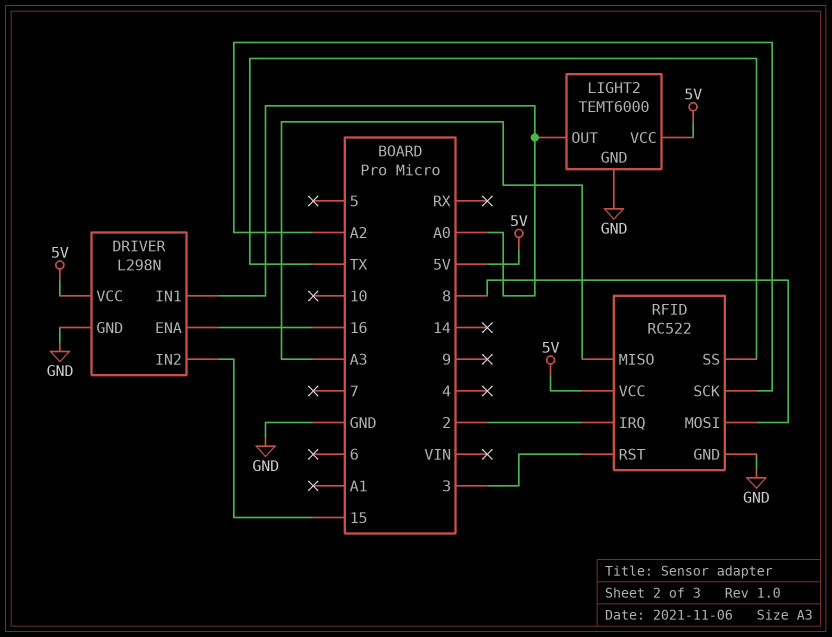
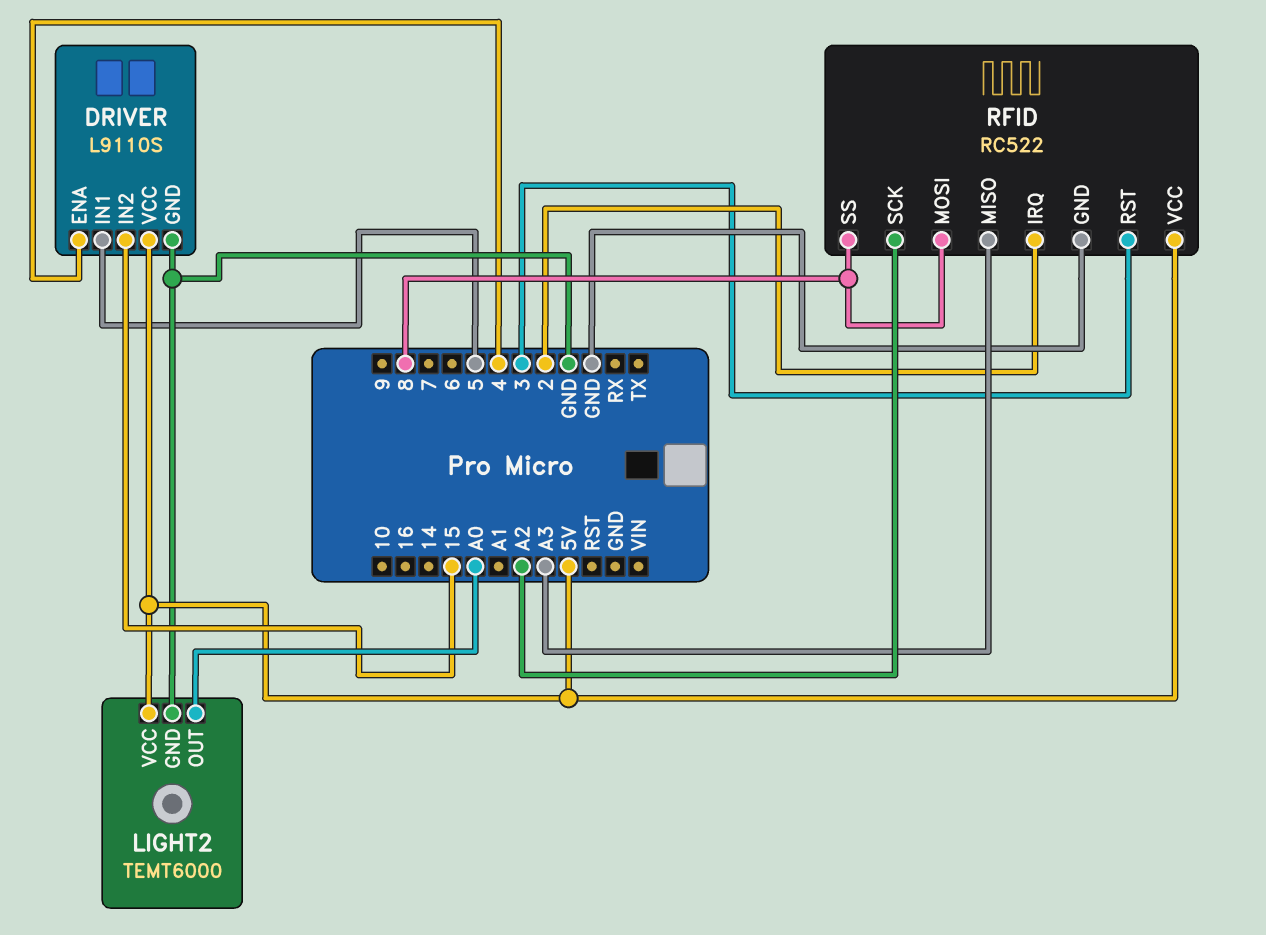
DRIVER: L298N -> L9110S
DRIVER pin ENA: 16 -> 4
DRIVER pin IN1: A0 -> 5
RFID pin SS: TX -> 8

